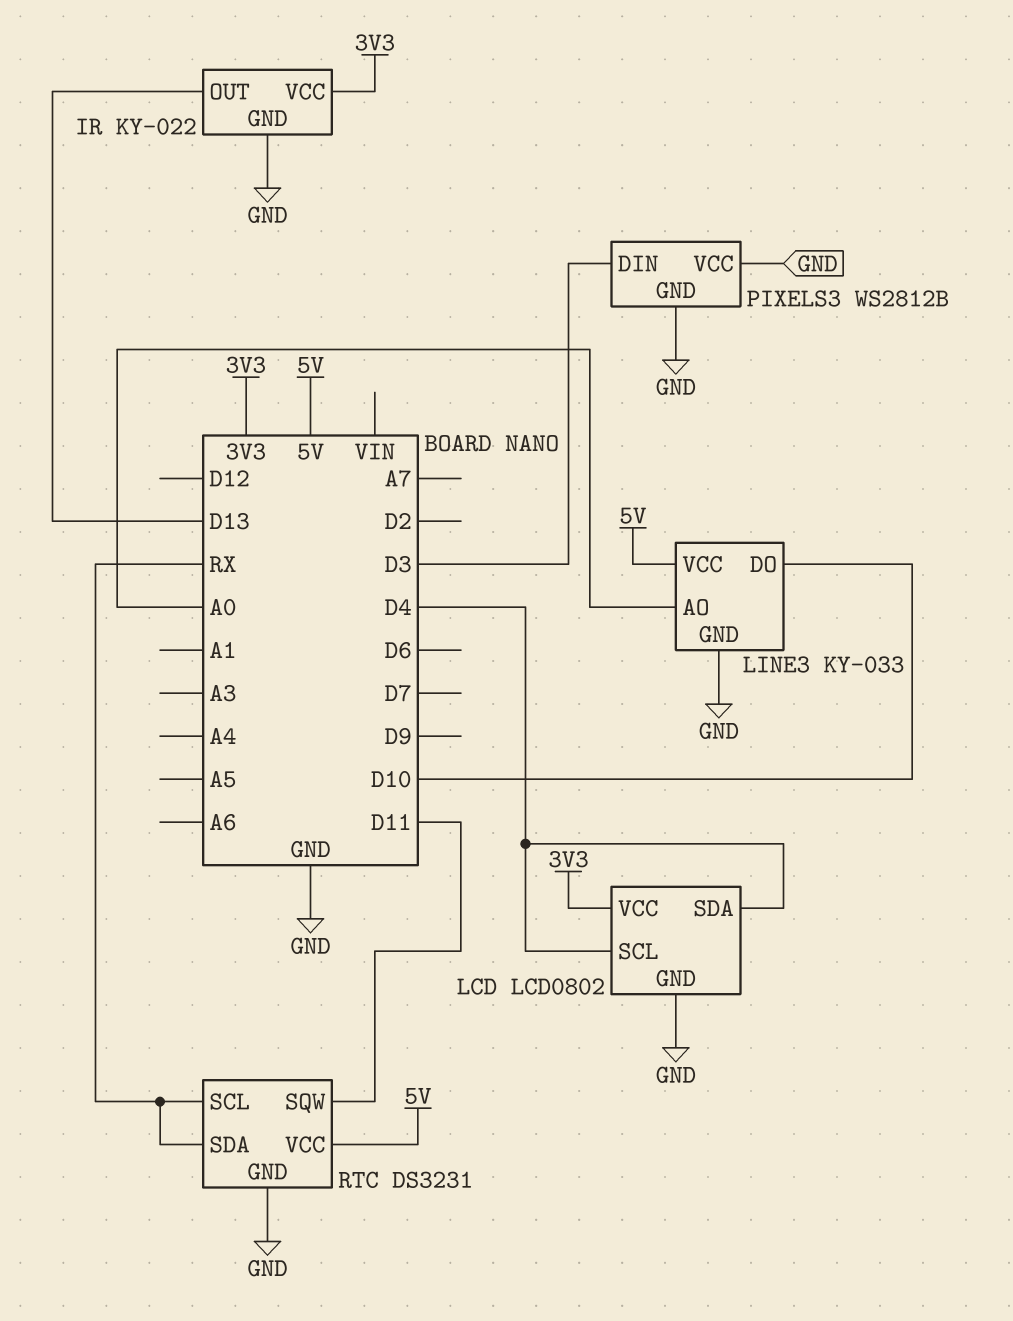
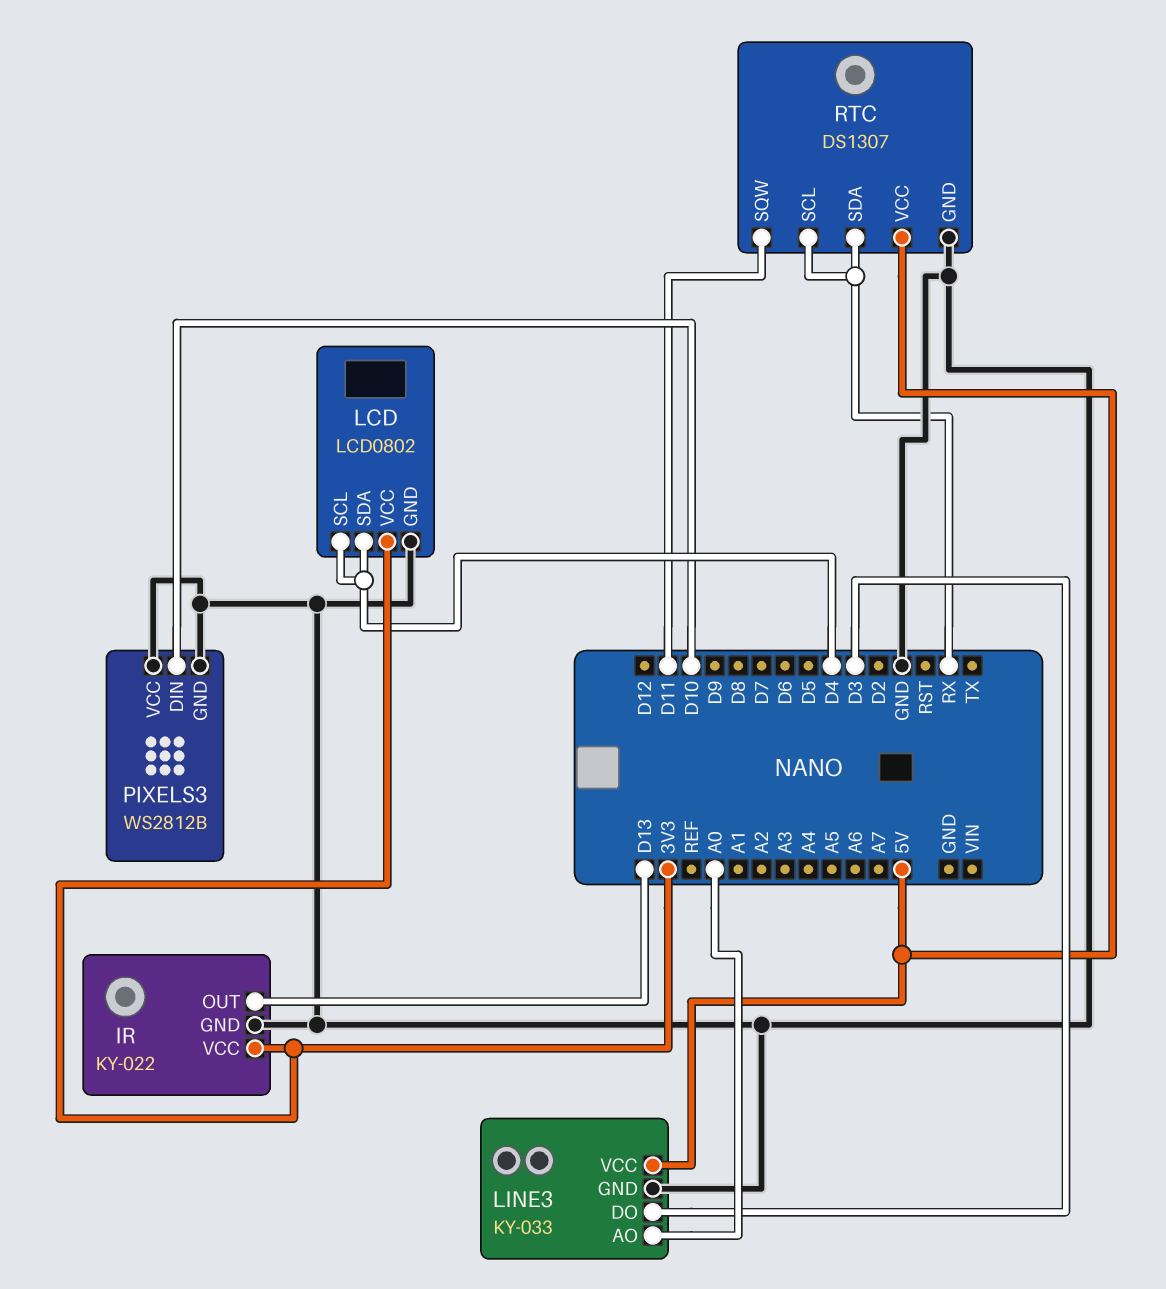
LINE3 pin DO: D10 -> D3
PIXELS3 pin DIN: D3 -> D10
RTC: DS3231 -> DS1307

